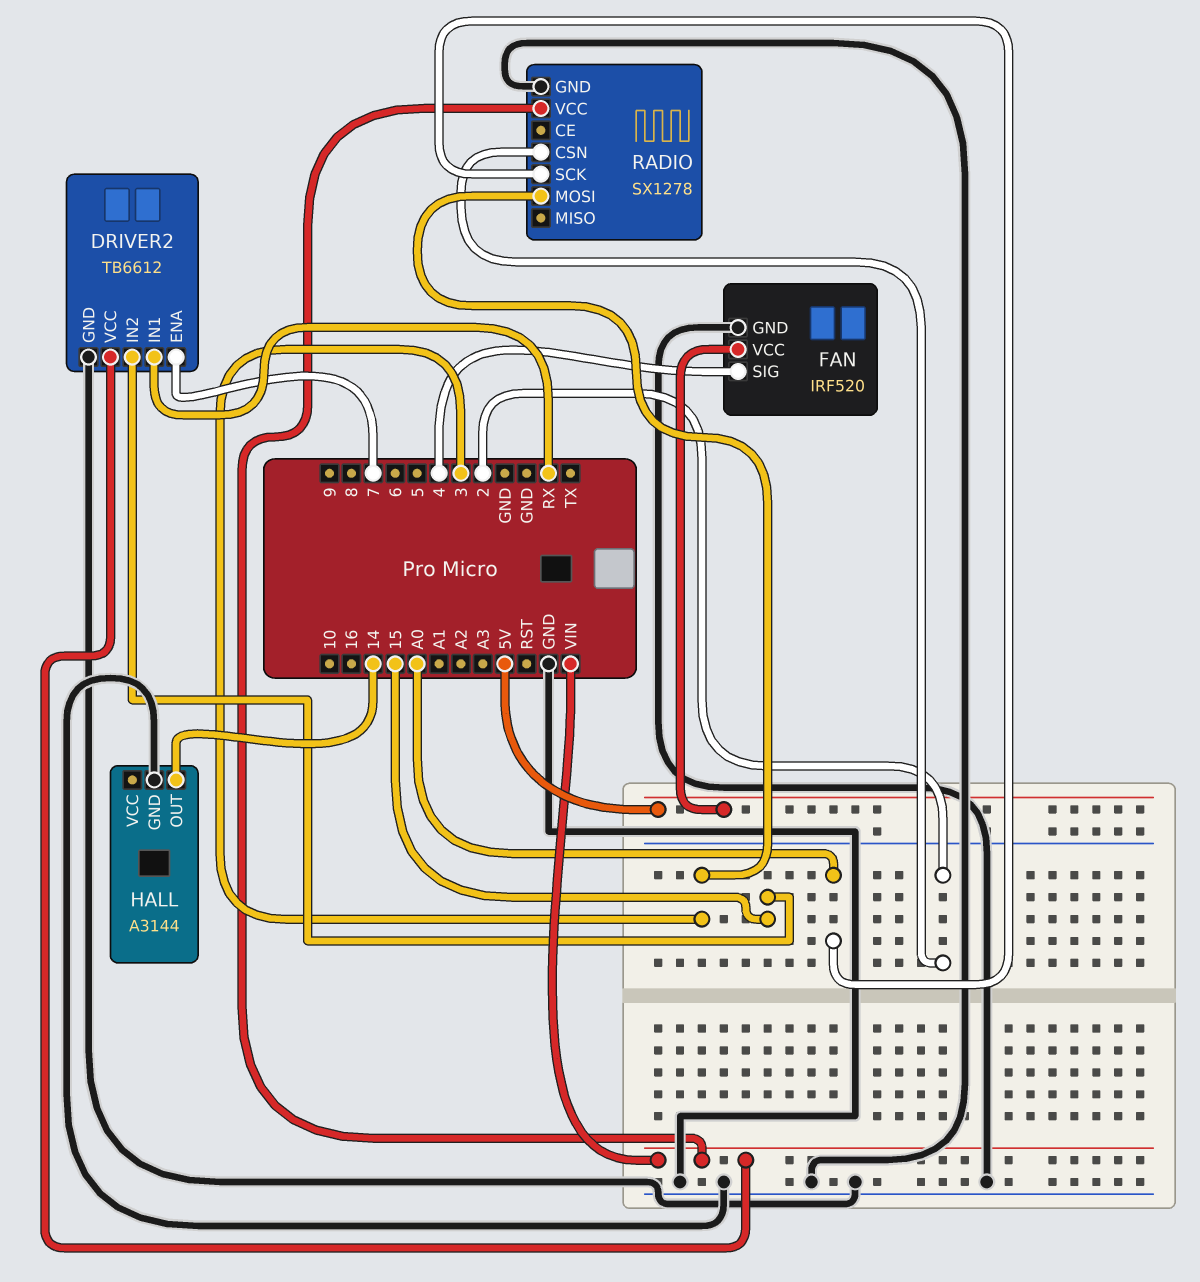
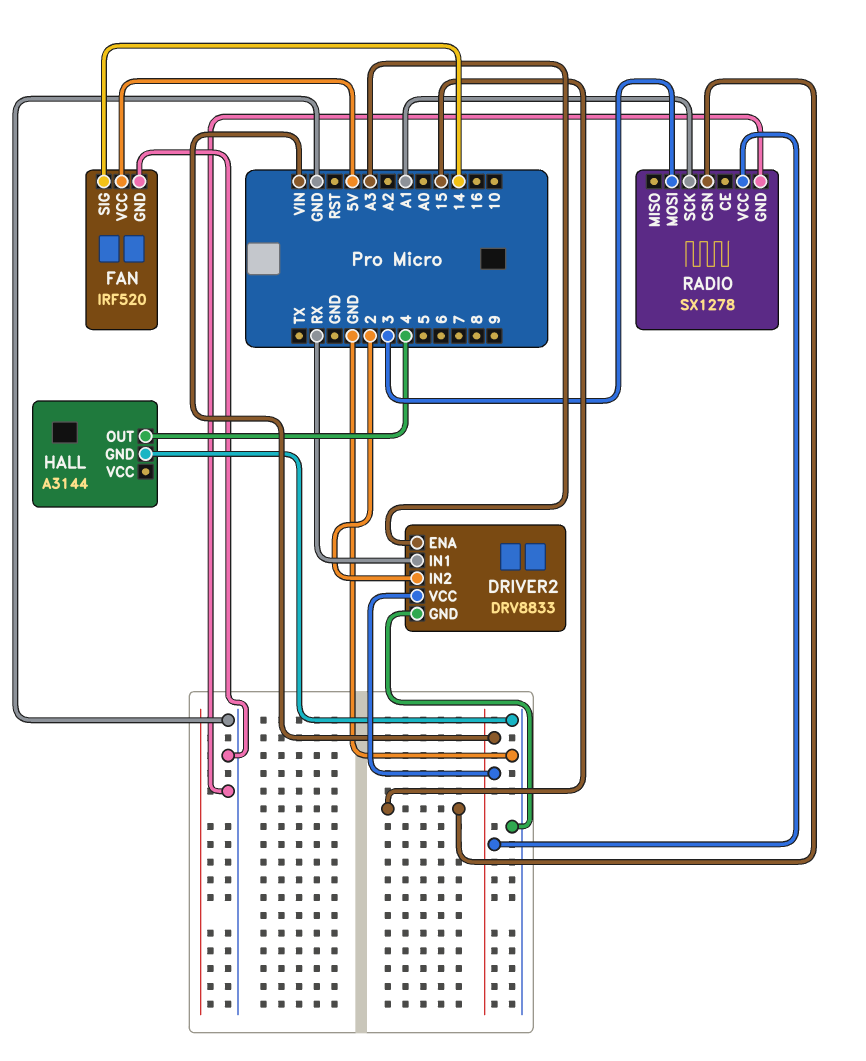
DRIVER2: TB6612 -> DRV8833
DRIVER2 pin ENA: 7 -> A3
DRIVER2 pin IN2: 15 -> 2
FAN pin SIG: 4 -> 14
HALL pin OUT: 14 -> 4
RADIO pin CSN: 2 -> 15
RADIO pin SCK: A0 -> A1

